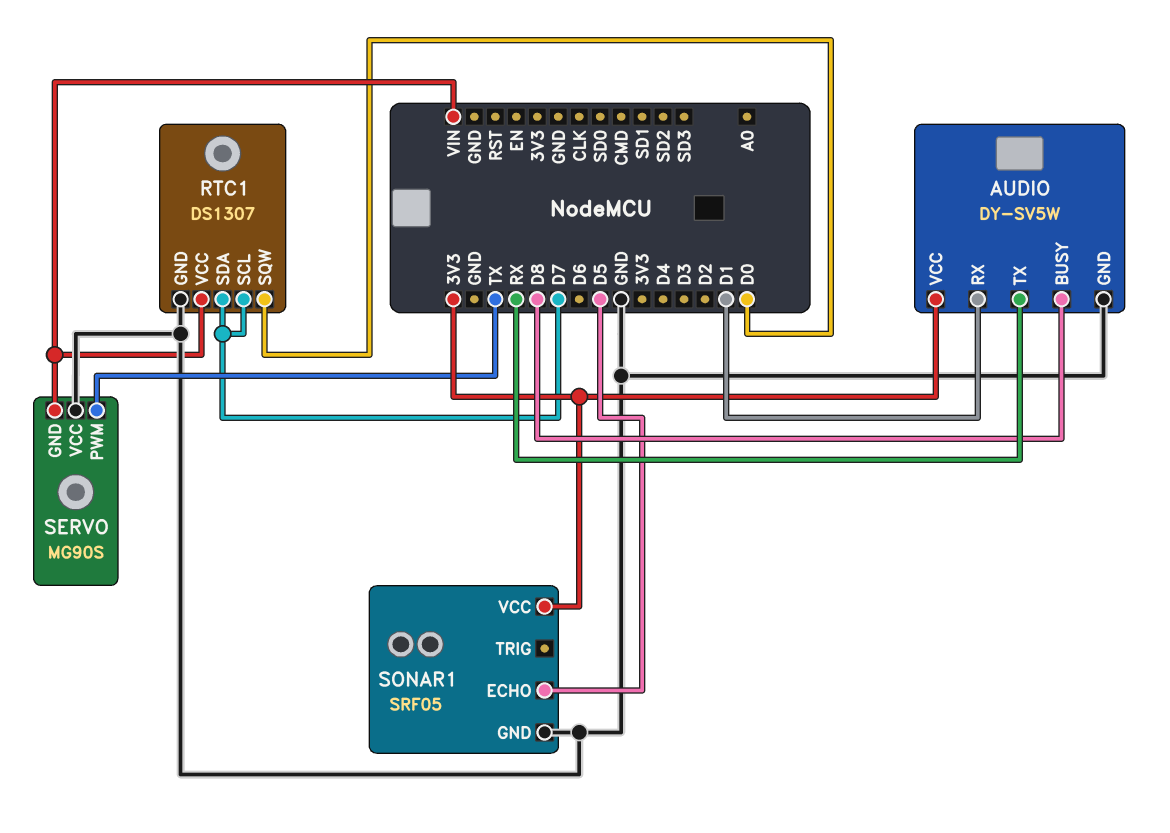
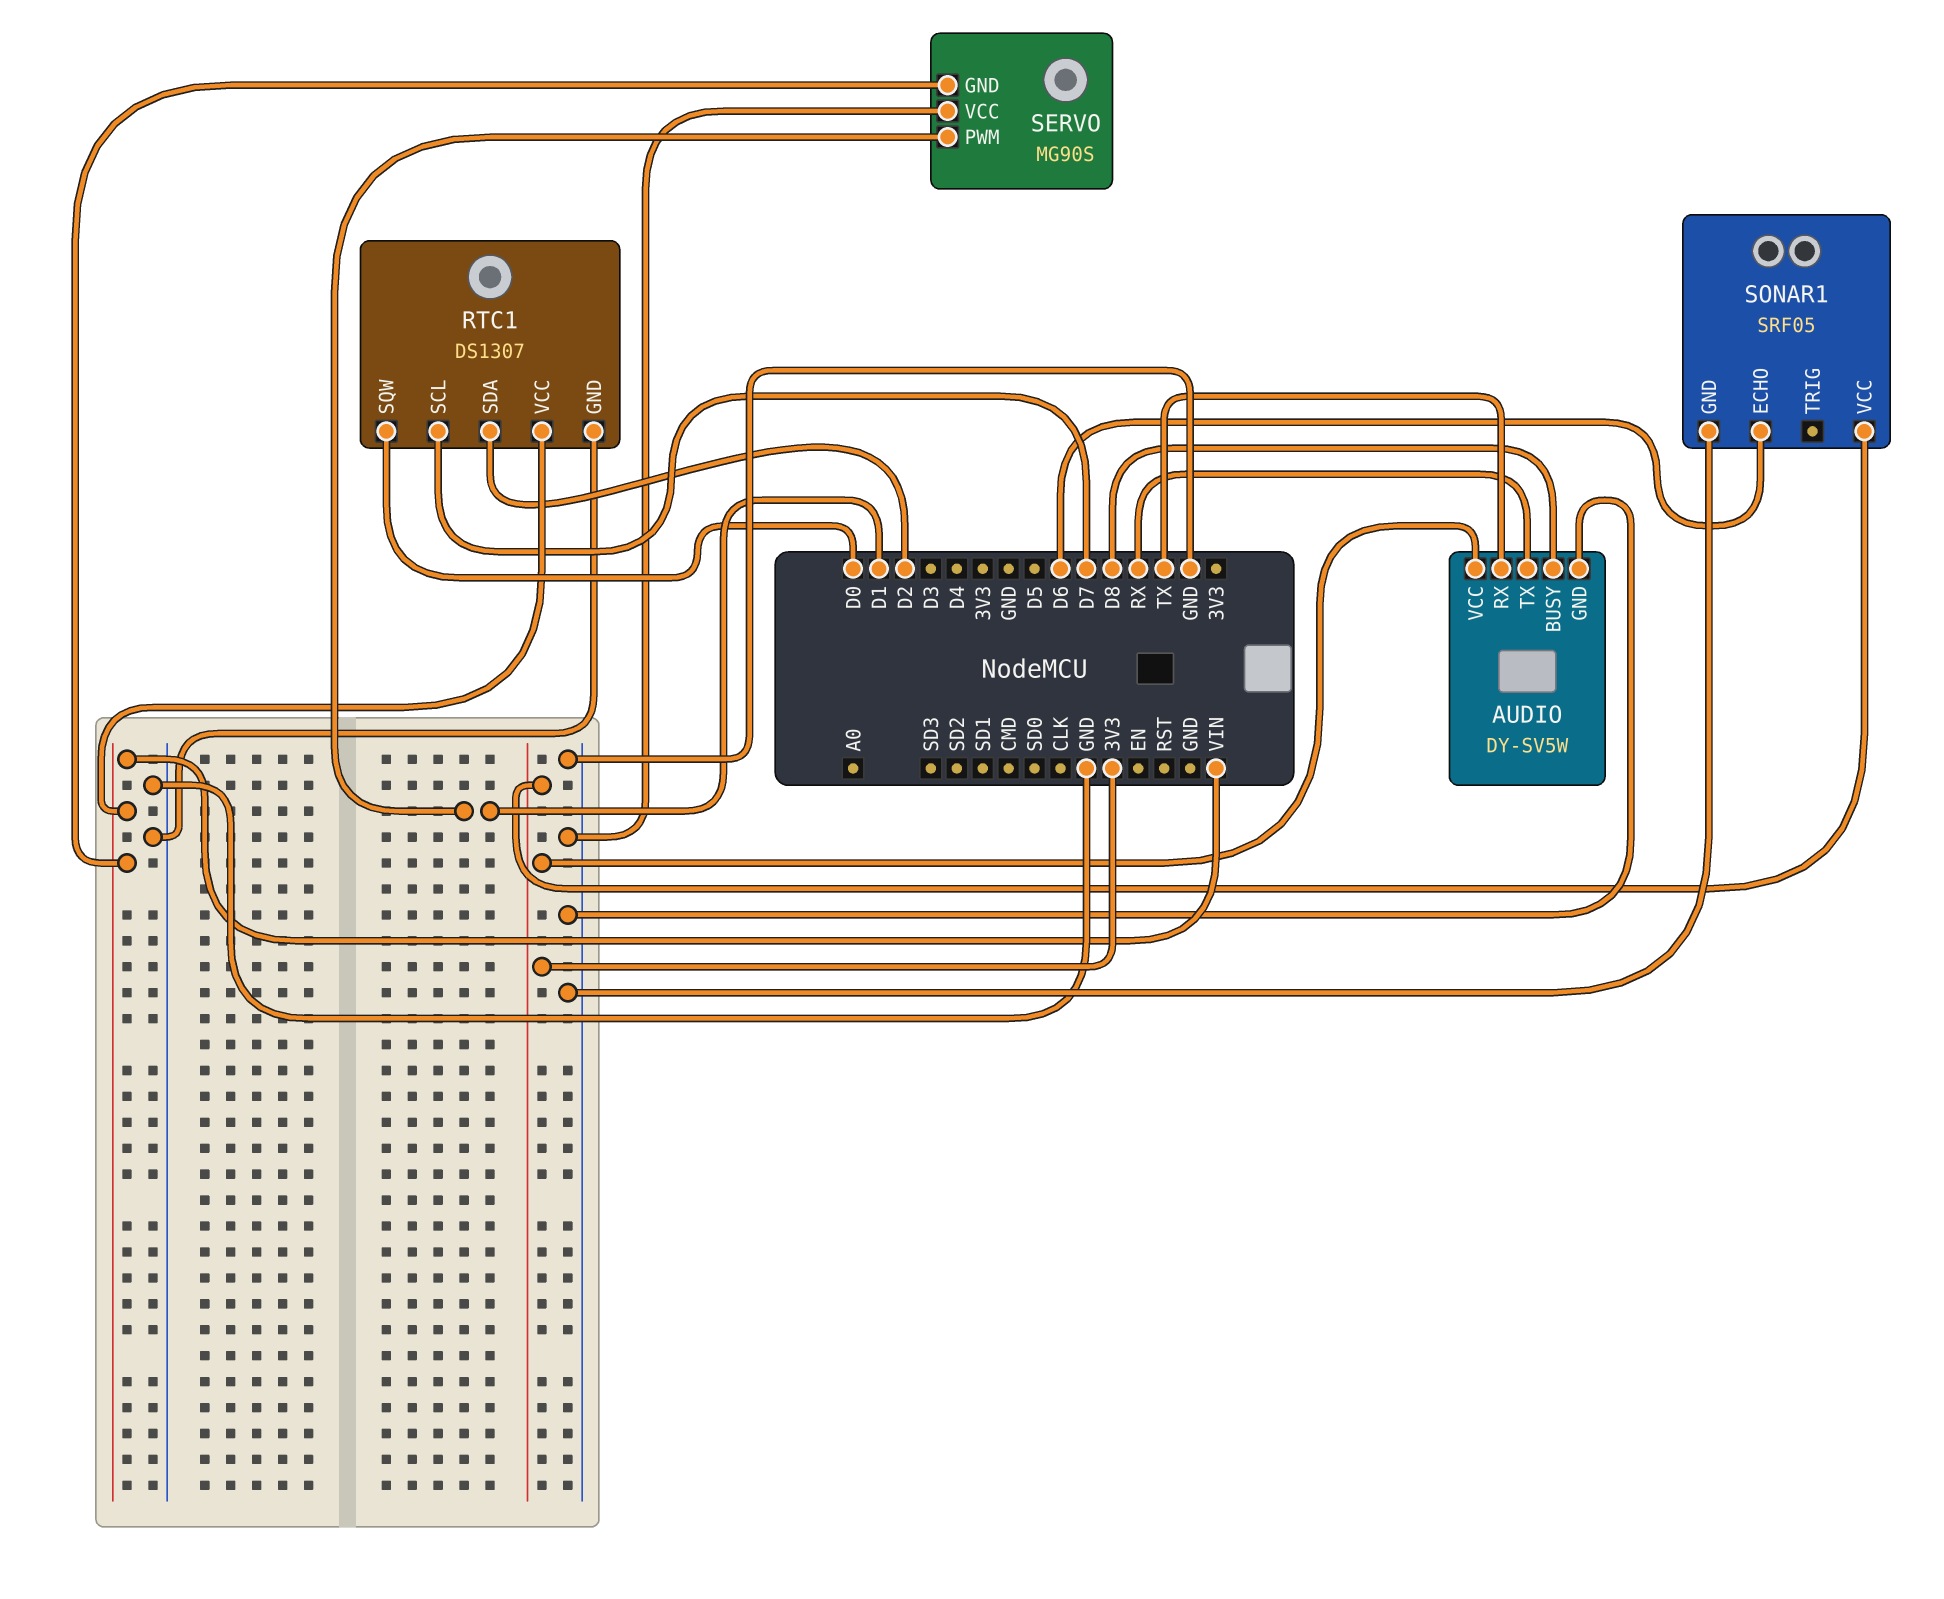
AUDIO pin RX: D1 -> TX
RTC1 pin SDA: D7 -> D2
SERVO pin PWM: TX -> D1
SONAR1 pin ECHO: D5 -> D6

